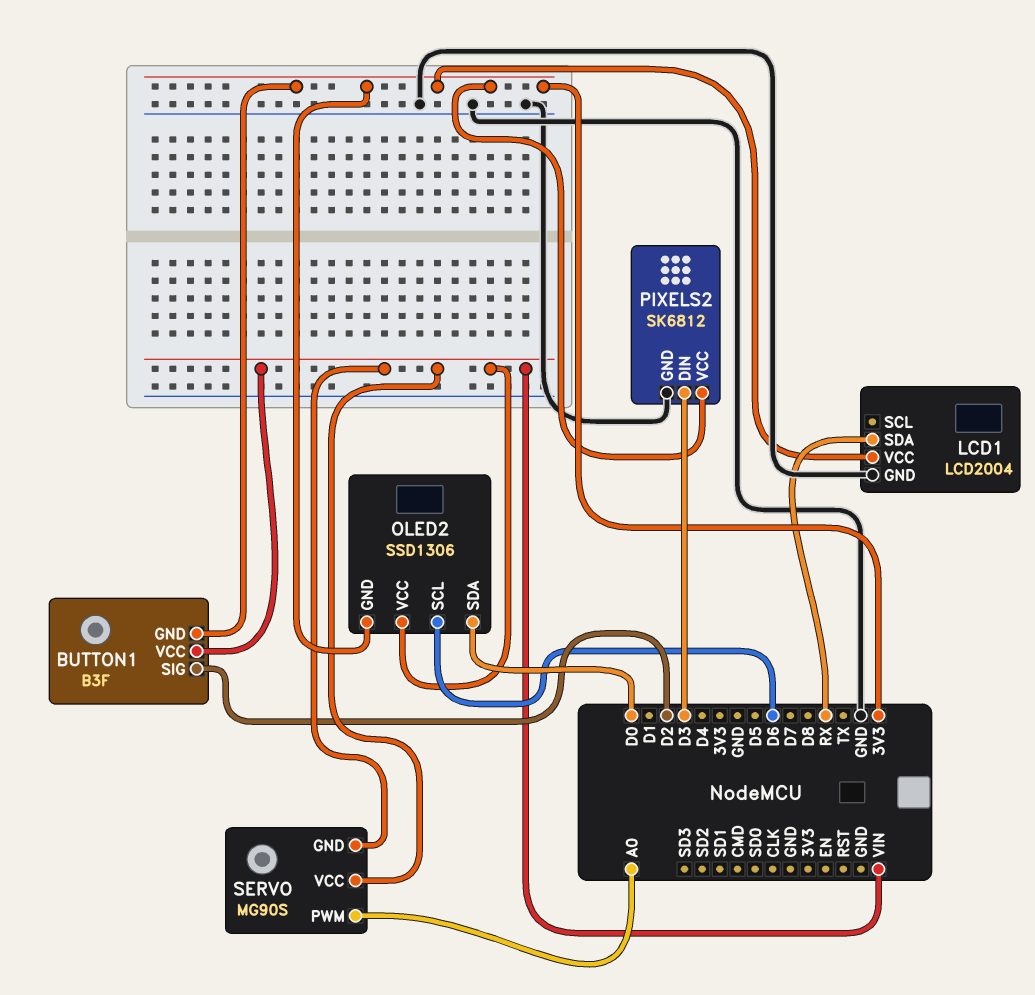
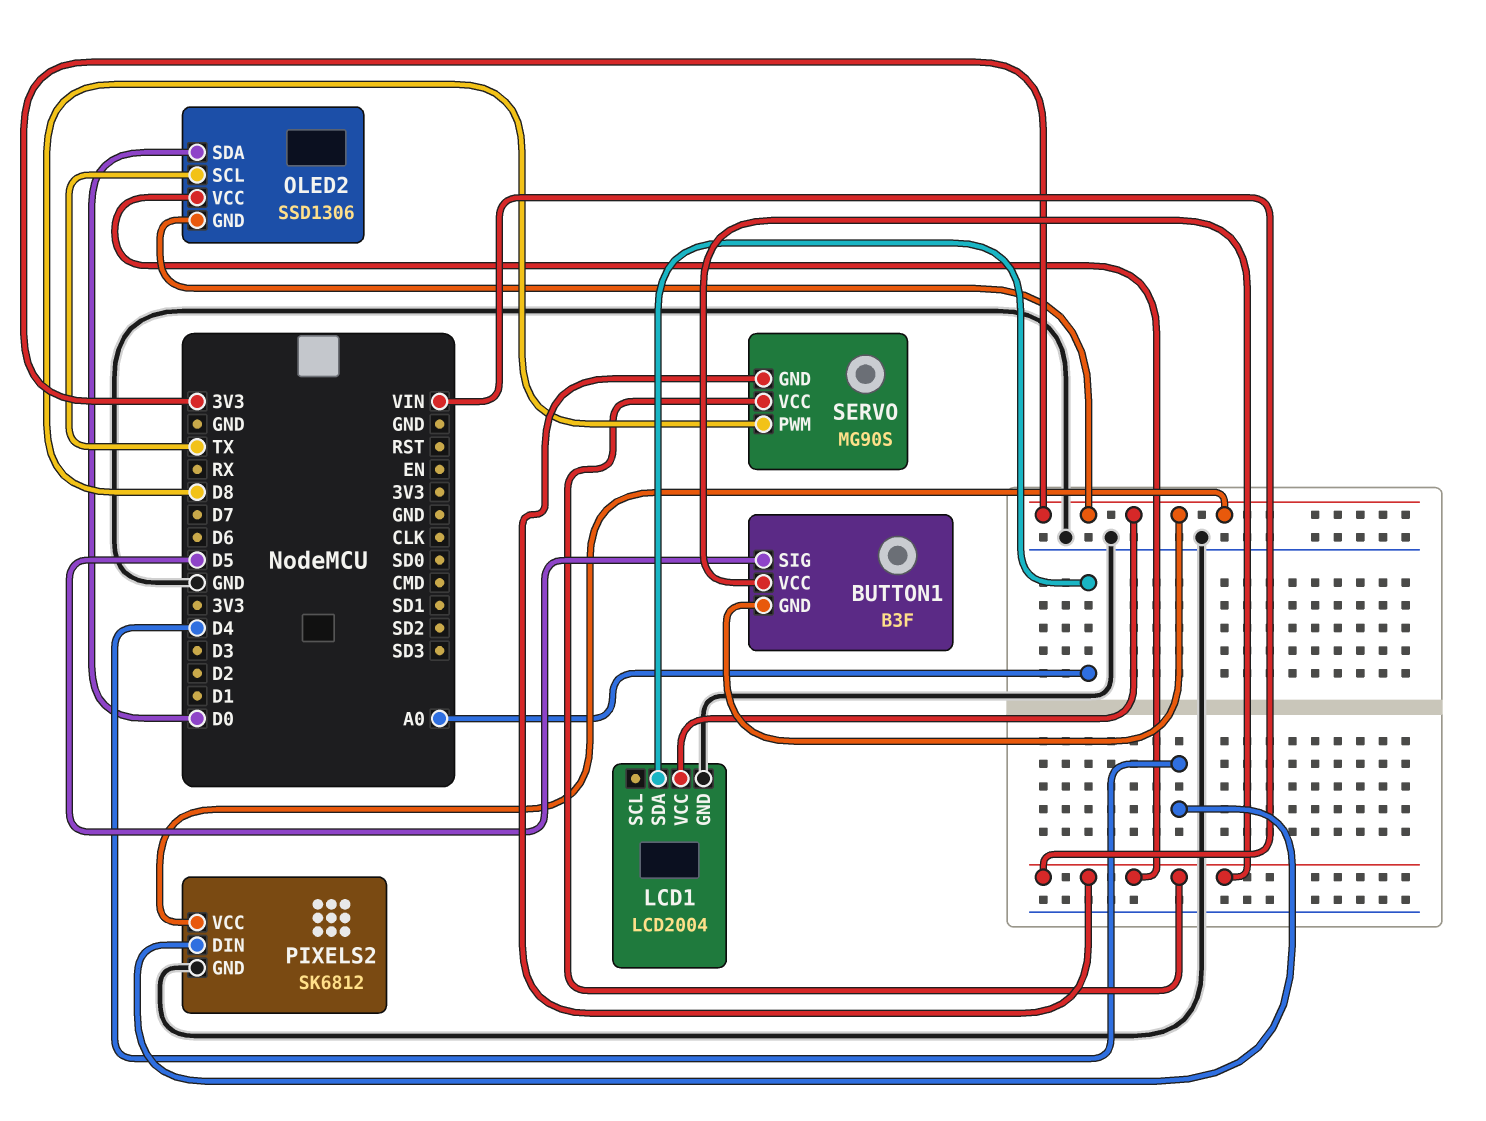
BUTTON1 pin SIG: D2 -> D5
LCD1 pin SDA: RX -> A0
OLED2 pin SCL: D6 -> TX
PIXELS2 pin DIN: D3 -> D4
SERVO pin PWM: A0 -> D8

